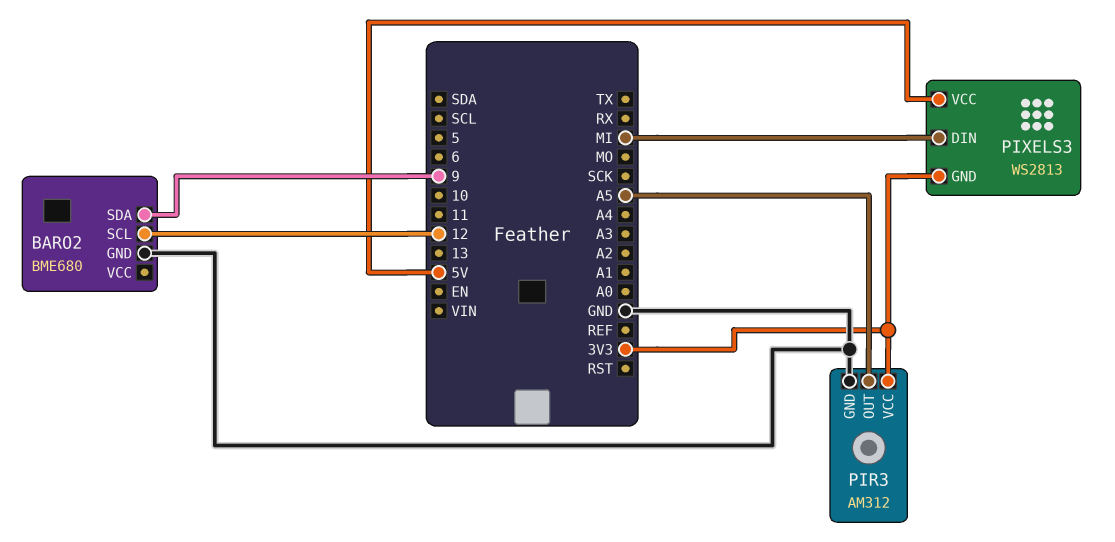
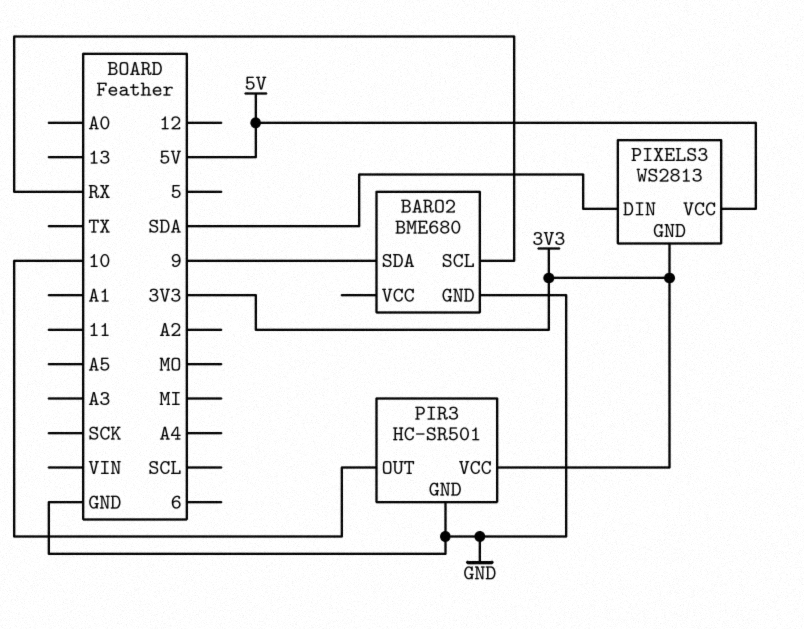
BARO2 pin SCL: 12 -> RX
PIR3: AM312 -> HC-SR501
PIR3 pin OUT: A5 -> 10
PIXELS3 pin DIN: MI -> SDA

